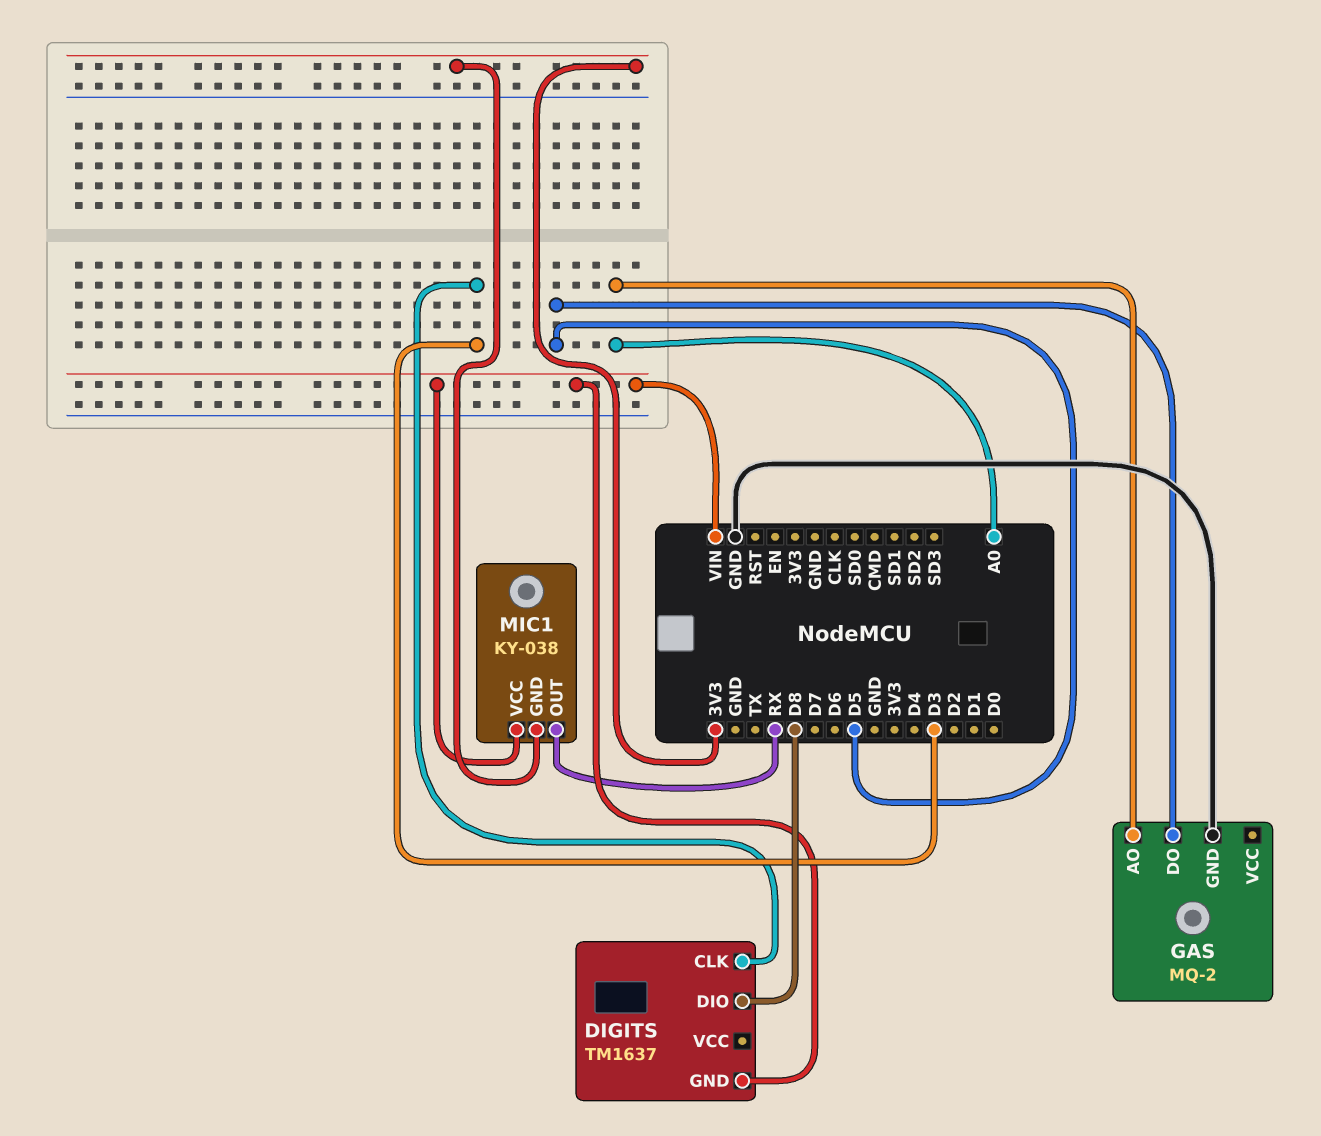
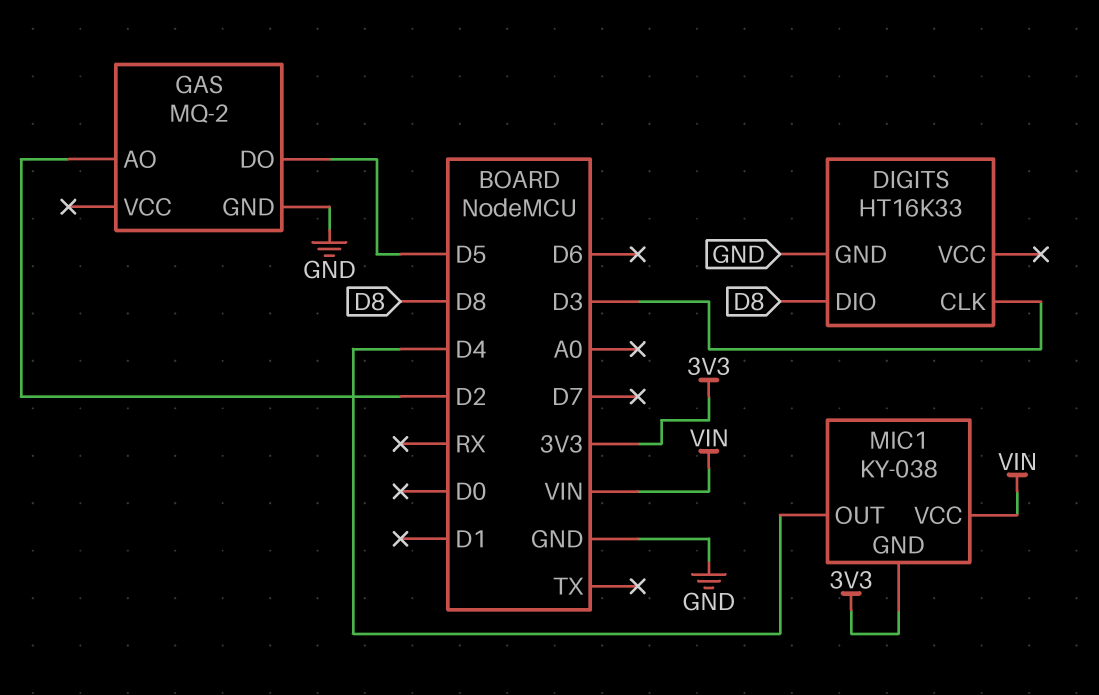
DIGITS: TM1637 -> HT16K33
DIGITS pin GND: VIN -> GND
GAS pin AO: A0 -> D2
MIC1 pin OUT: RX -> D4

